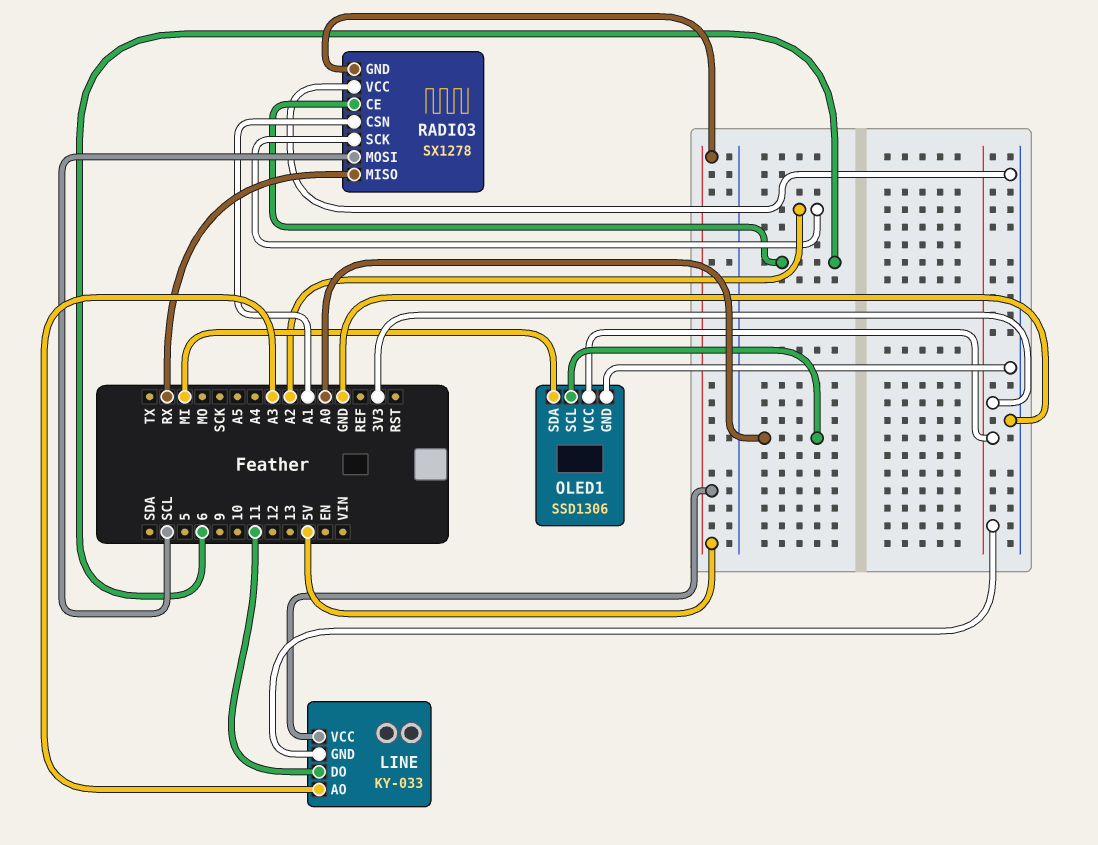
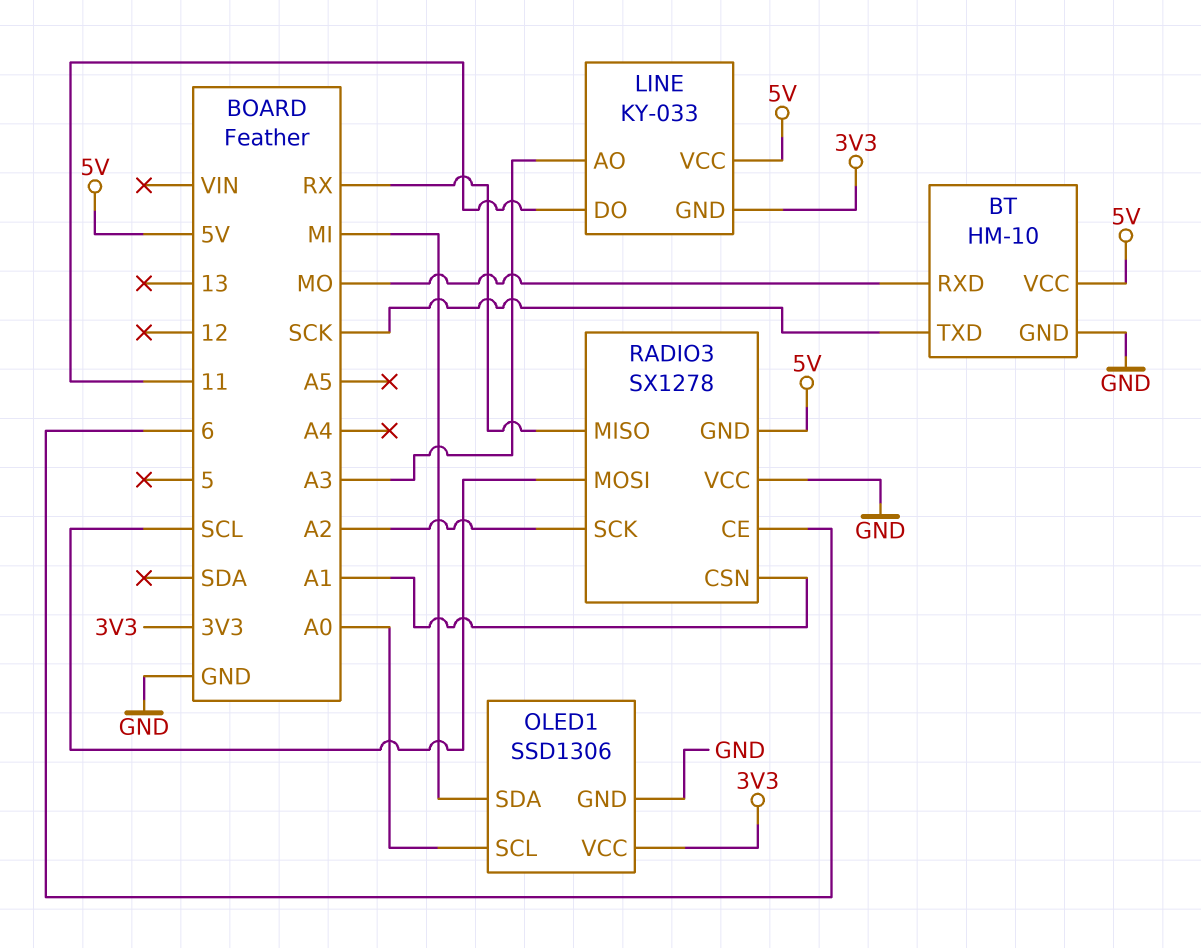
BT: none -> HM-10
BT pin GND: none -> GND
BT pin RXD: none -> MO
BT pin TXD: none -> SCK
BT pin VCC: none -> 5V

